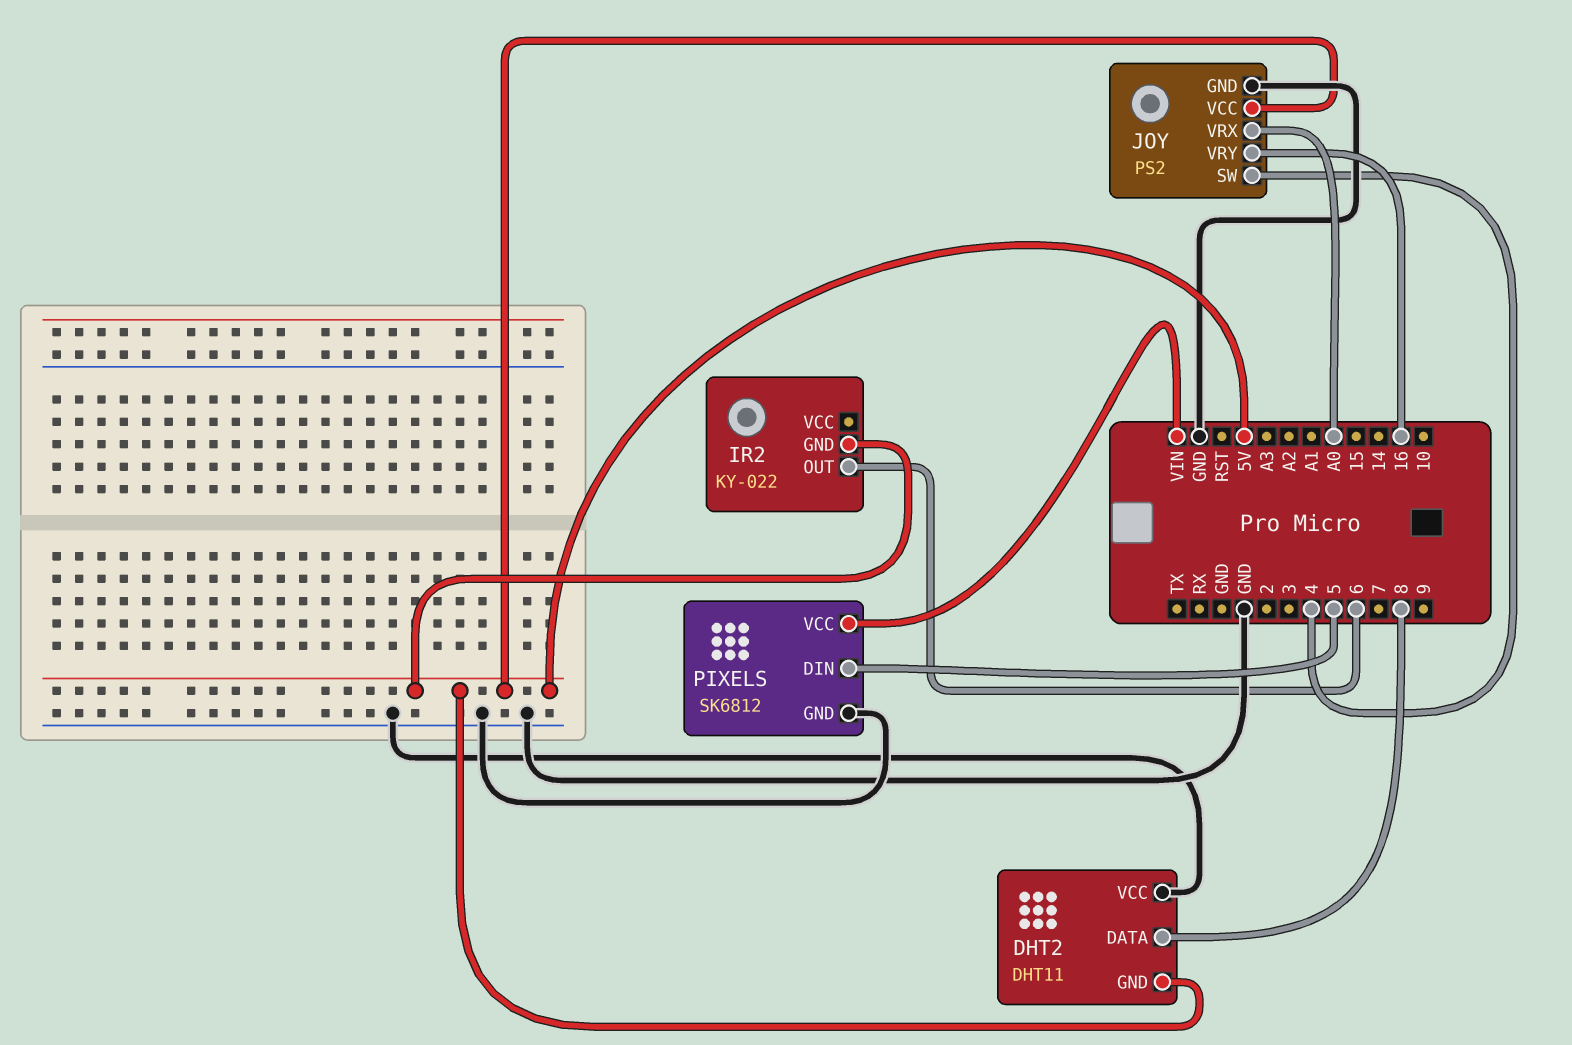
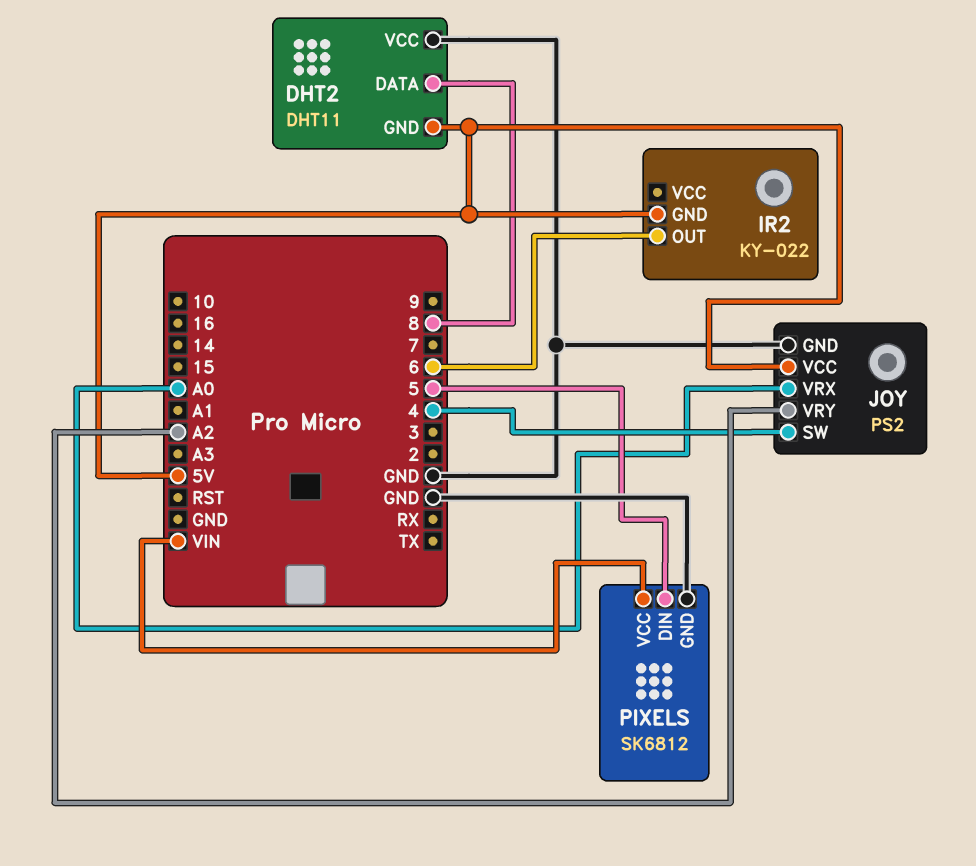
JOY pin VRY: 16 -> A2

